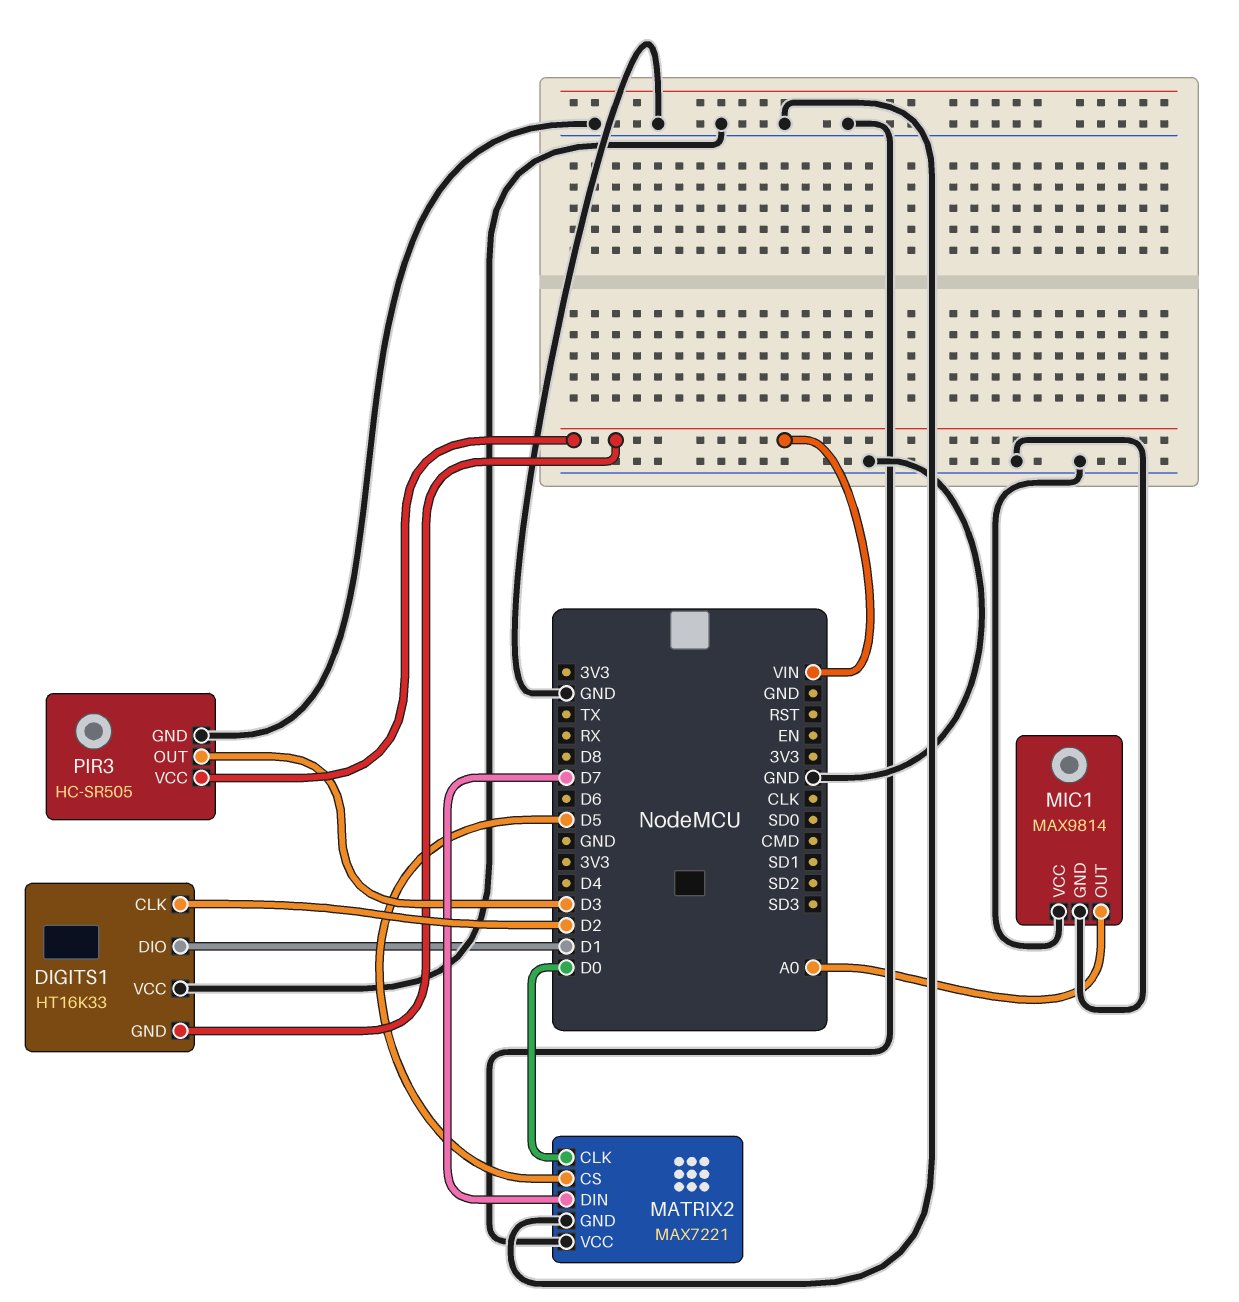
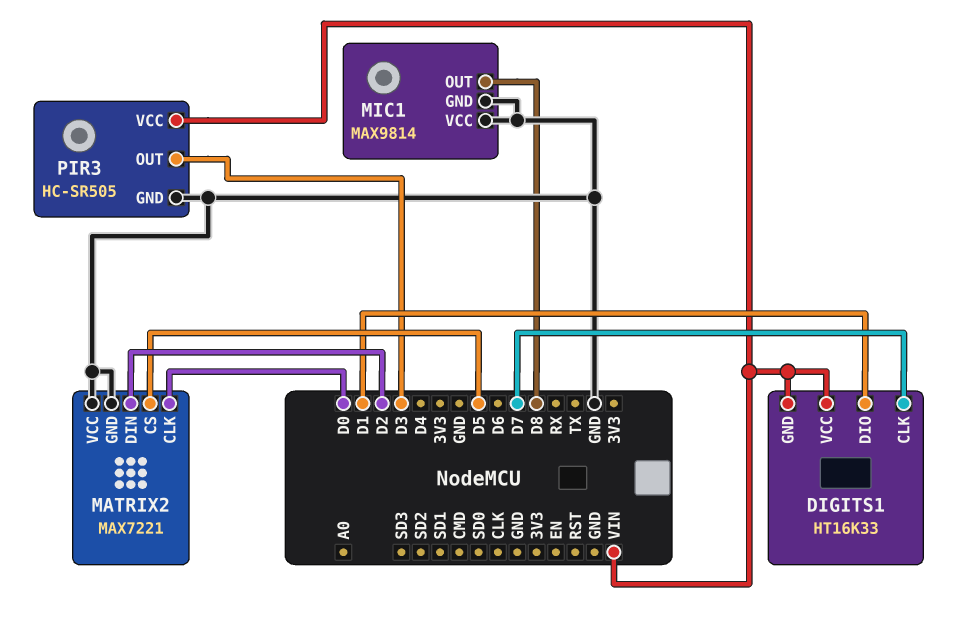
DIGITS1 pin CLK: D2 -> D7
DIGITS1 pin VCC: GND -> VIN
MATRIX2 pin DIN: D7 -> D2
MIC1 pin OUT: A0 -> D8

